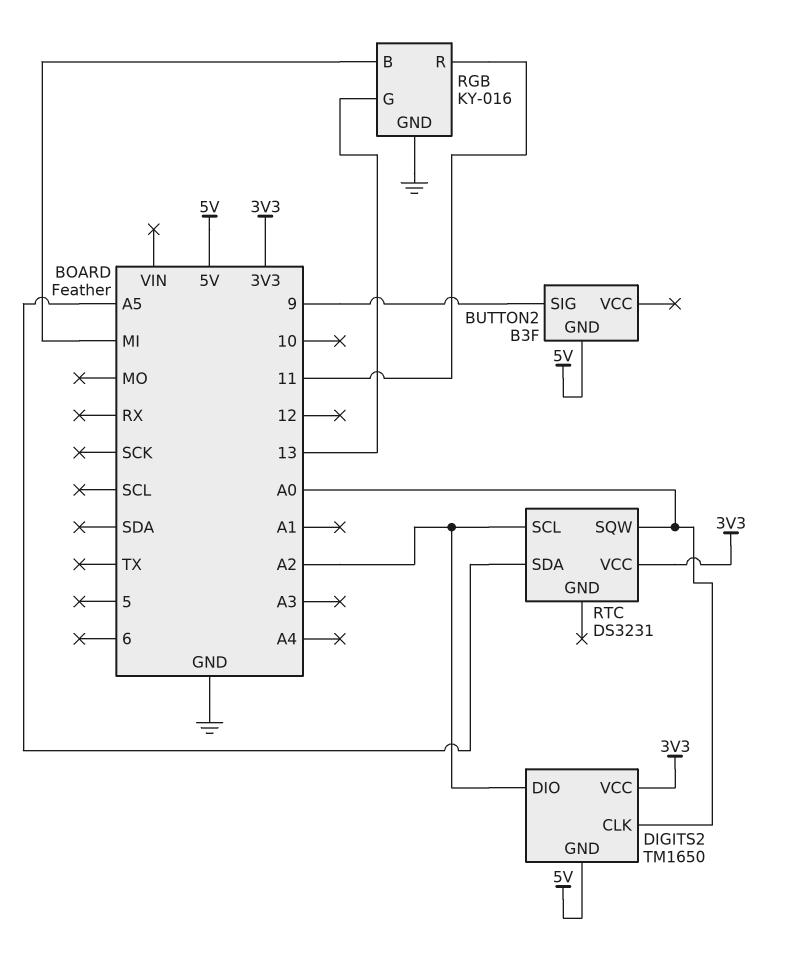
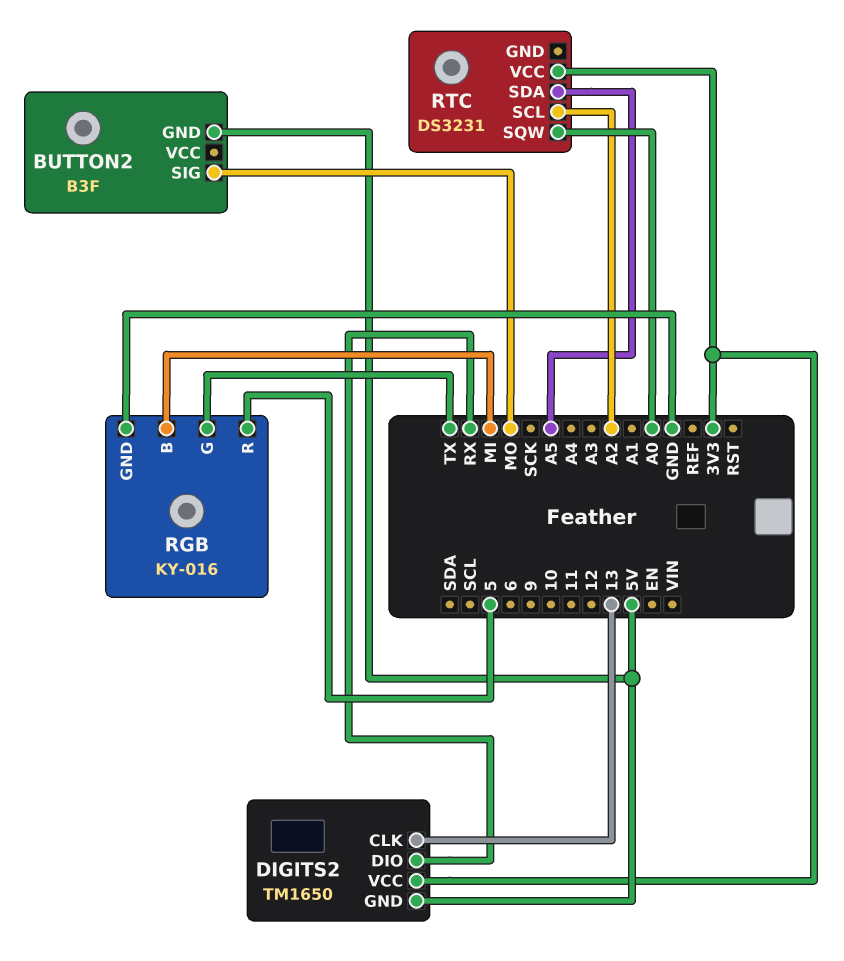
BUTTON2 pin SIG: 9 -> MO
DIGITS2 pin CLK: A0 -> 13
DIGITS2 pin DIO: A2 -> RX
RGB pin G: 13 -> TX
RGB pin R: 11 -> 5

